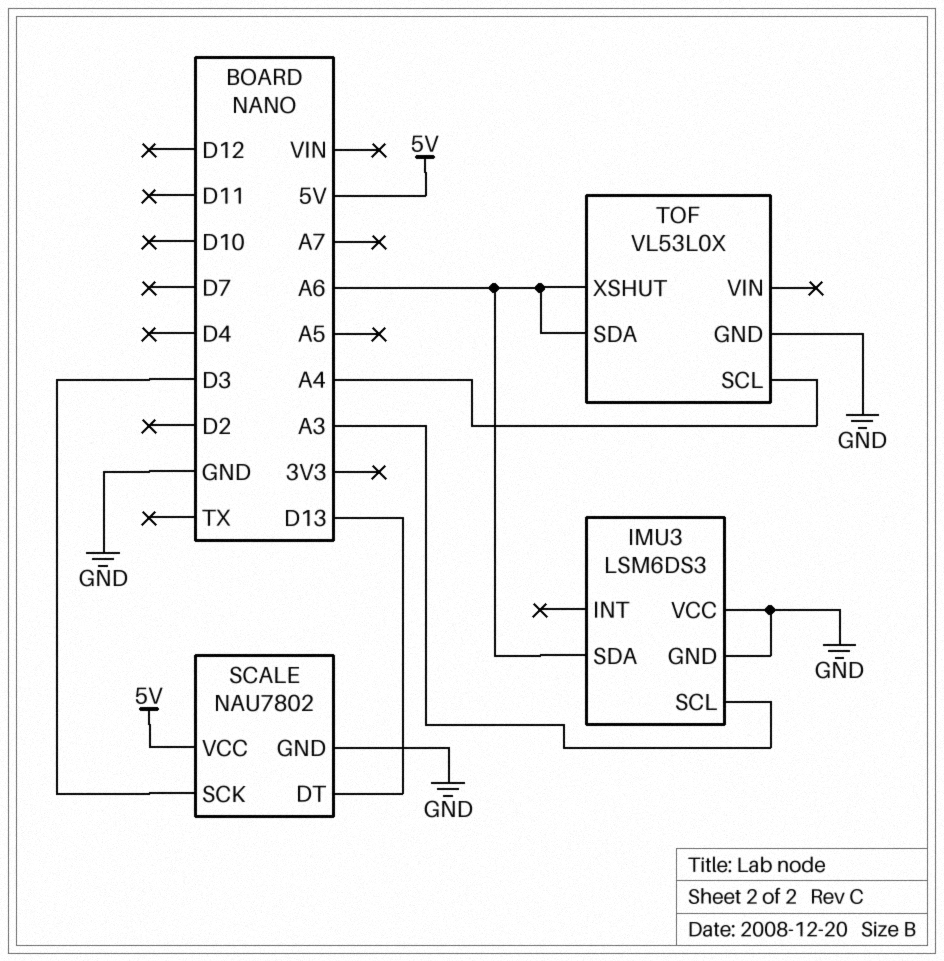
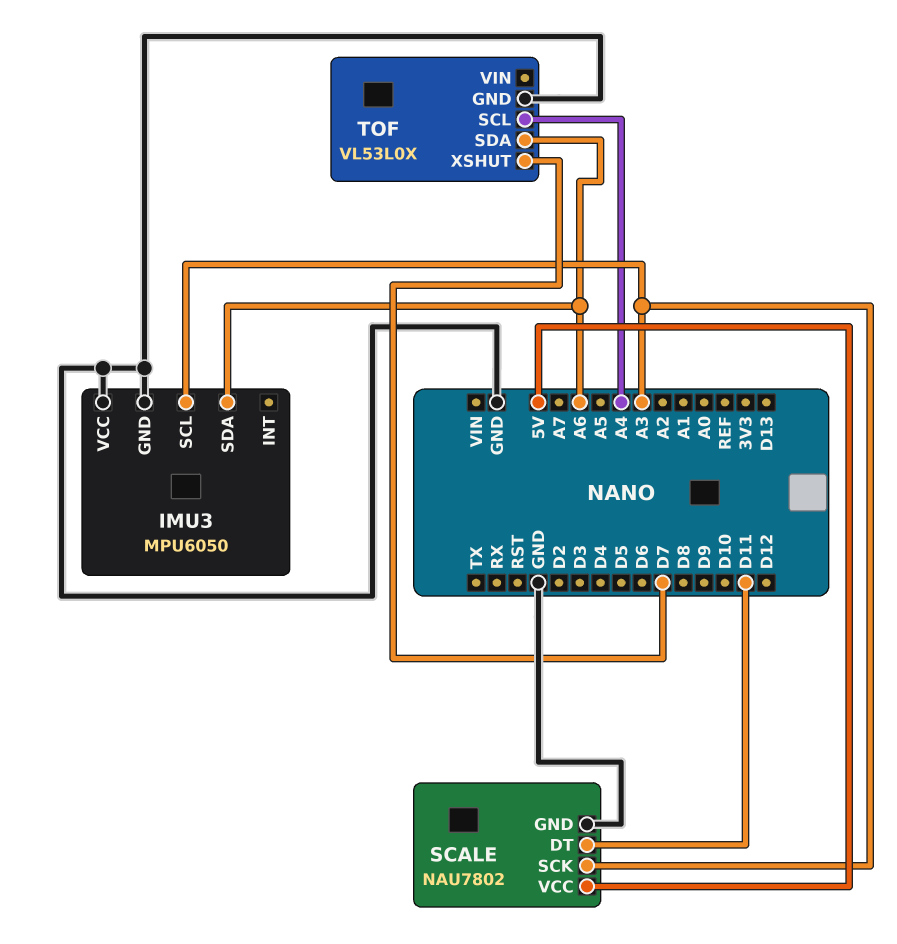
IMU3: LSM6DS3 -> MPU6050
SCALE pin DT: D13 -> D11
SCALE pin SCK: D3 -> A3
TOF pin XSHUT: A6 -> D7

